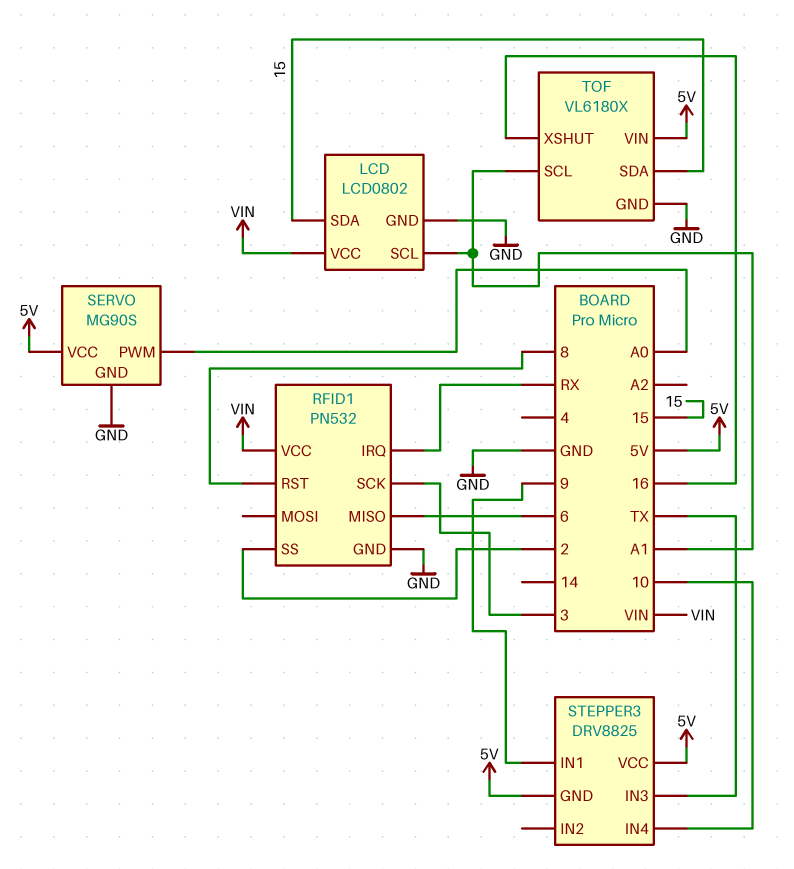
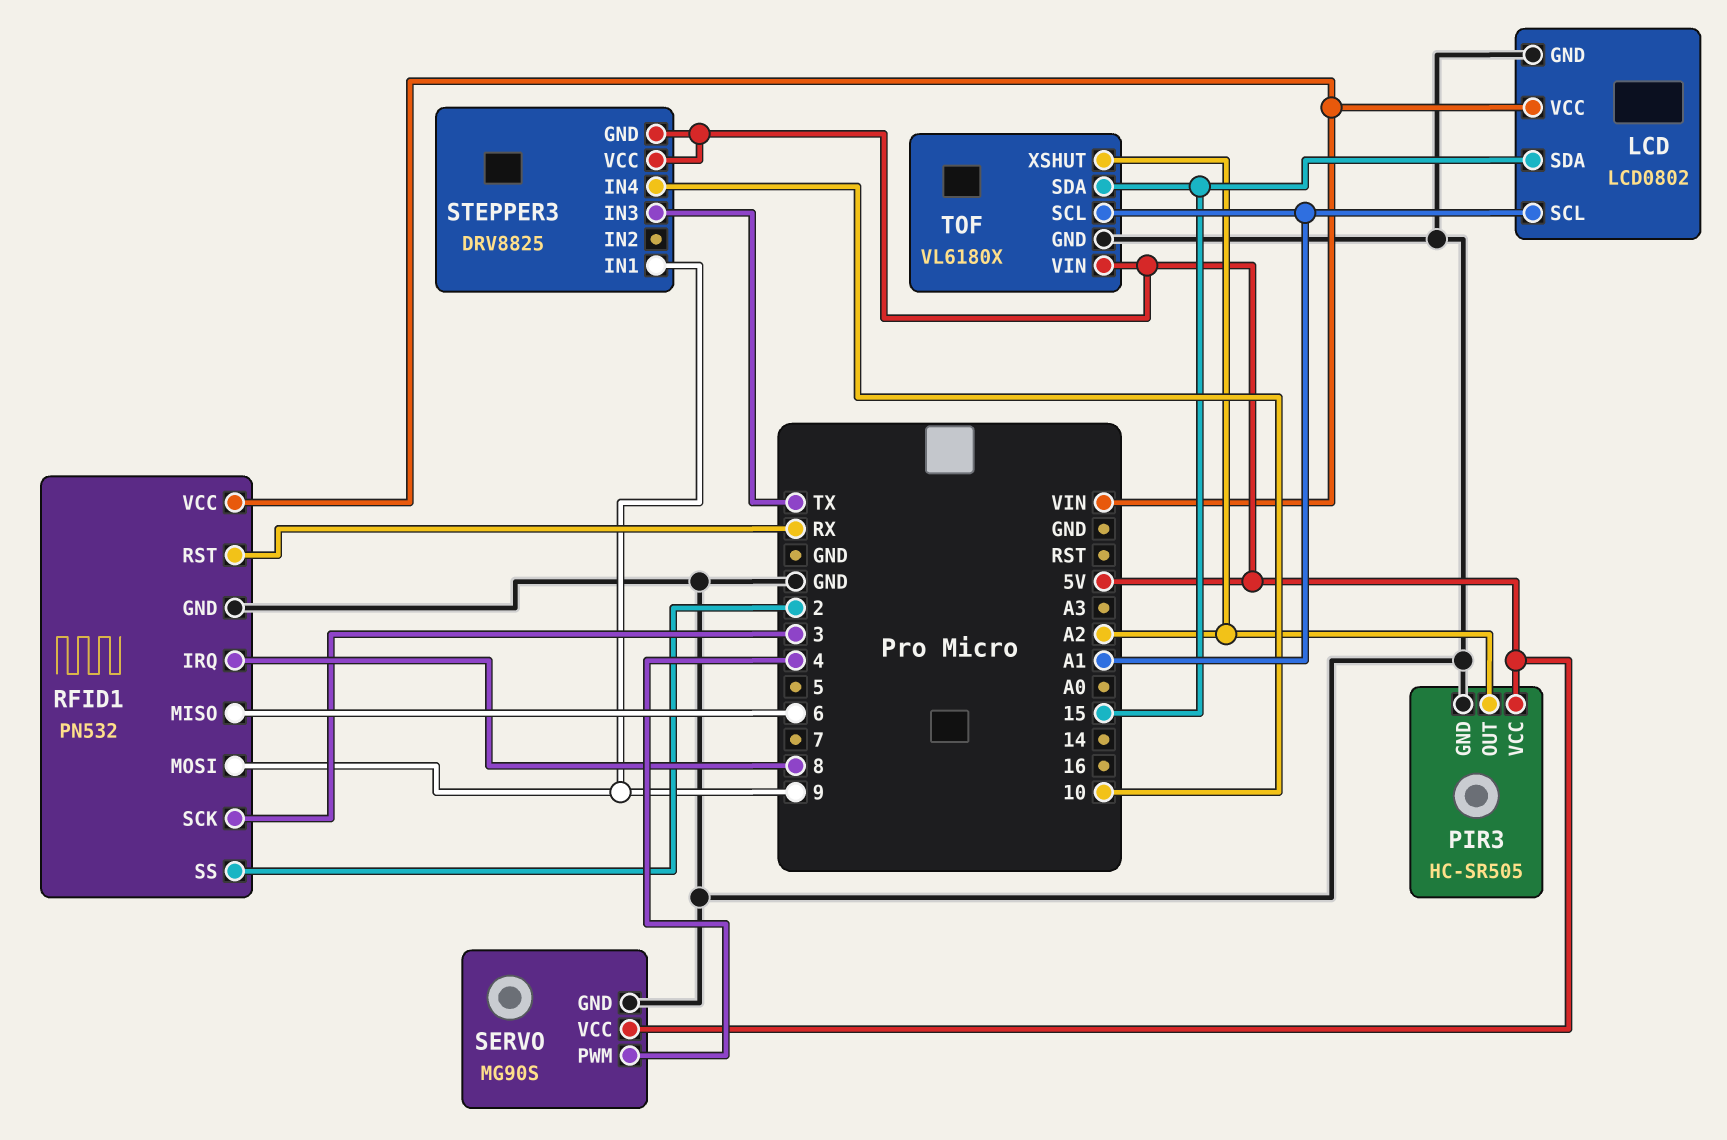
PIR3: none -> HC-SR505
PIR3 pin GND: none -> GND
PIR3 pin OUT: none -> A2
PIR3 pin VCC: none -> 5V
RFID1 pin IRQ: RX -> 8
RFID1 pin MOSI: none -> 9
RFID1 pin RST: 8 -> RX
SERVO pin PWM: A0 -> 4
TOF pin XSHUT: 16 -> A2

